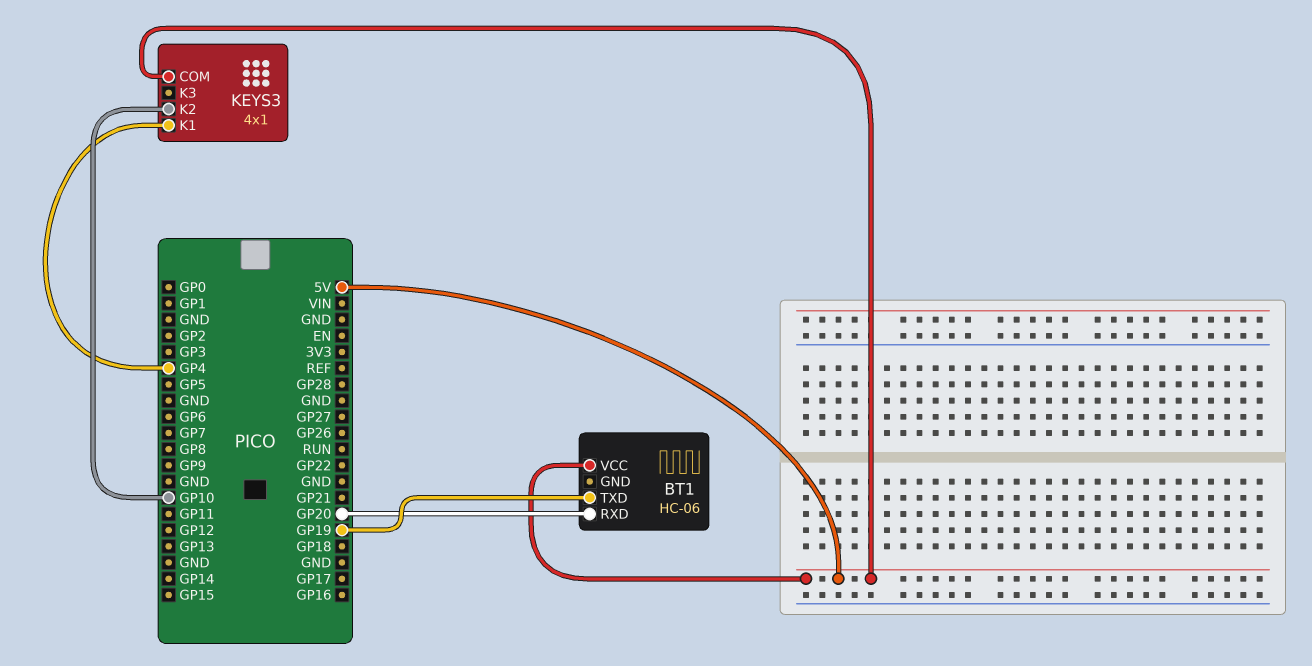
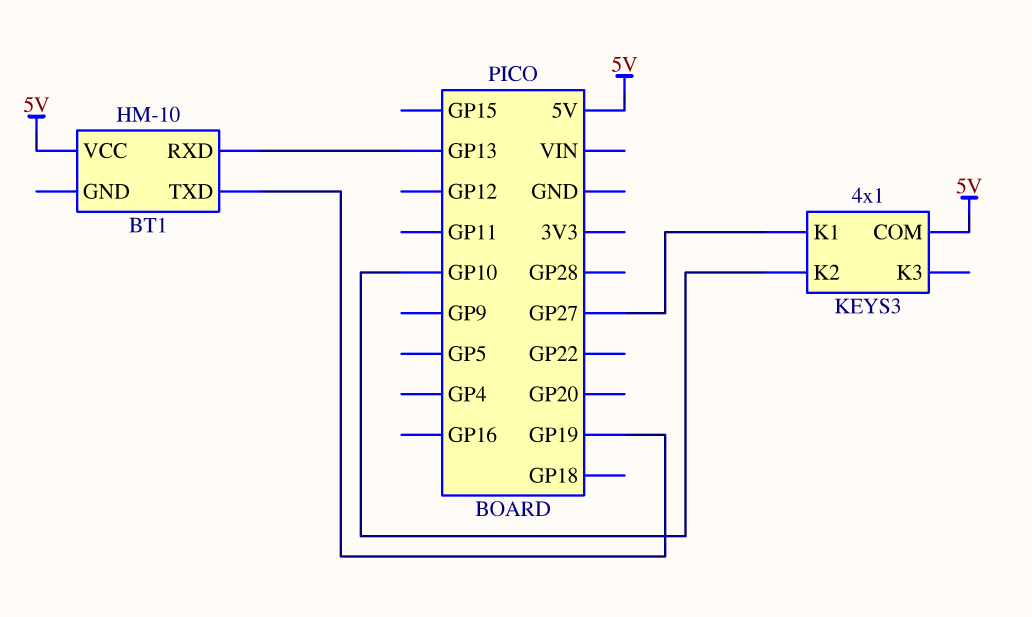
BT1: HC-06 -> HM-10
BT1 pin RXD: GP20 -> GP13
KEYS3 pin K1: GP4 -> GP27

